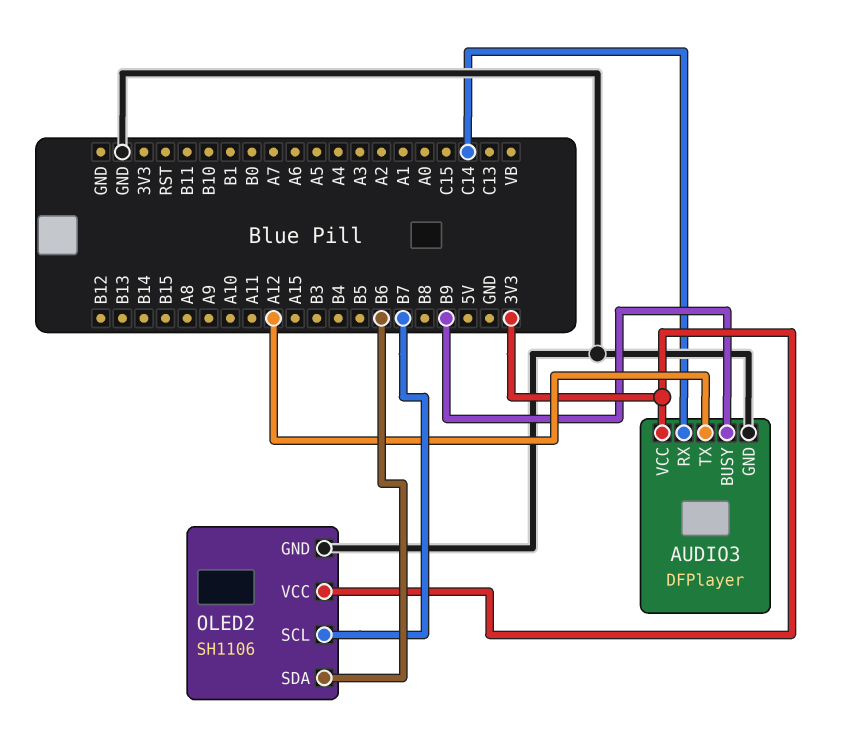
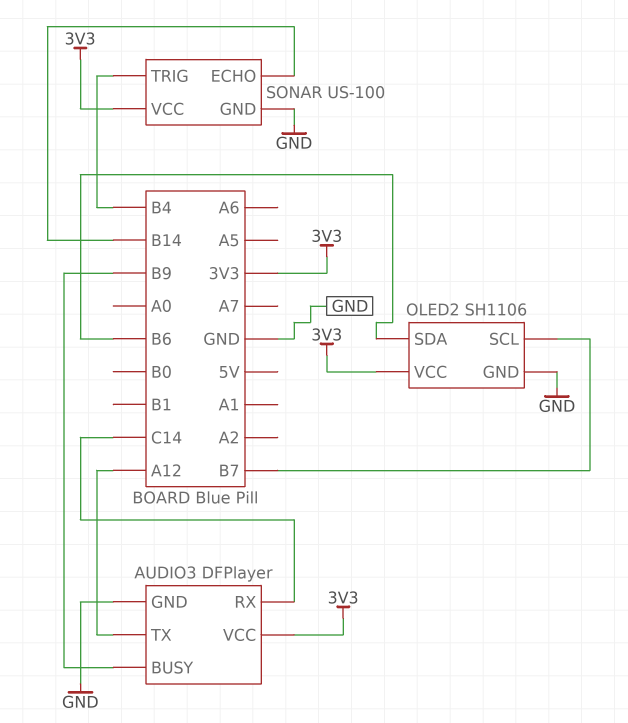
SONAR: none -> US-100
SONAR pin ECHO: none -> B14
SONAR pin GND: none -> GND
SONAR pin TRIG: none -> B4
SONAR pin VCC: none -> 3V3

